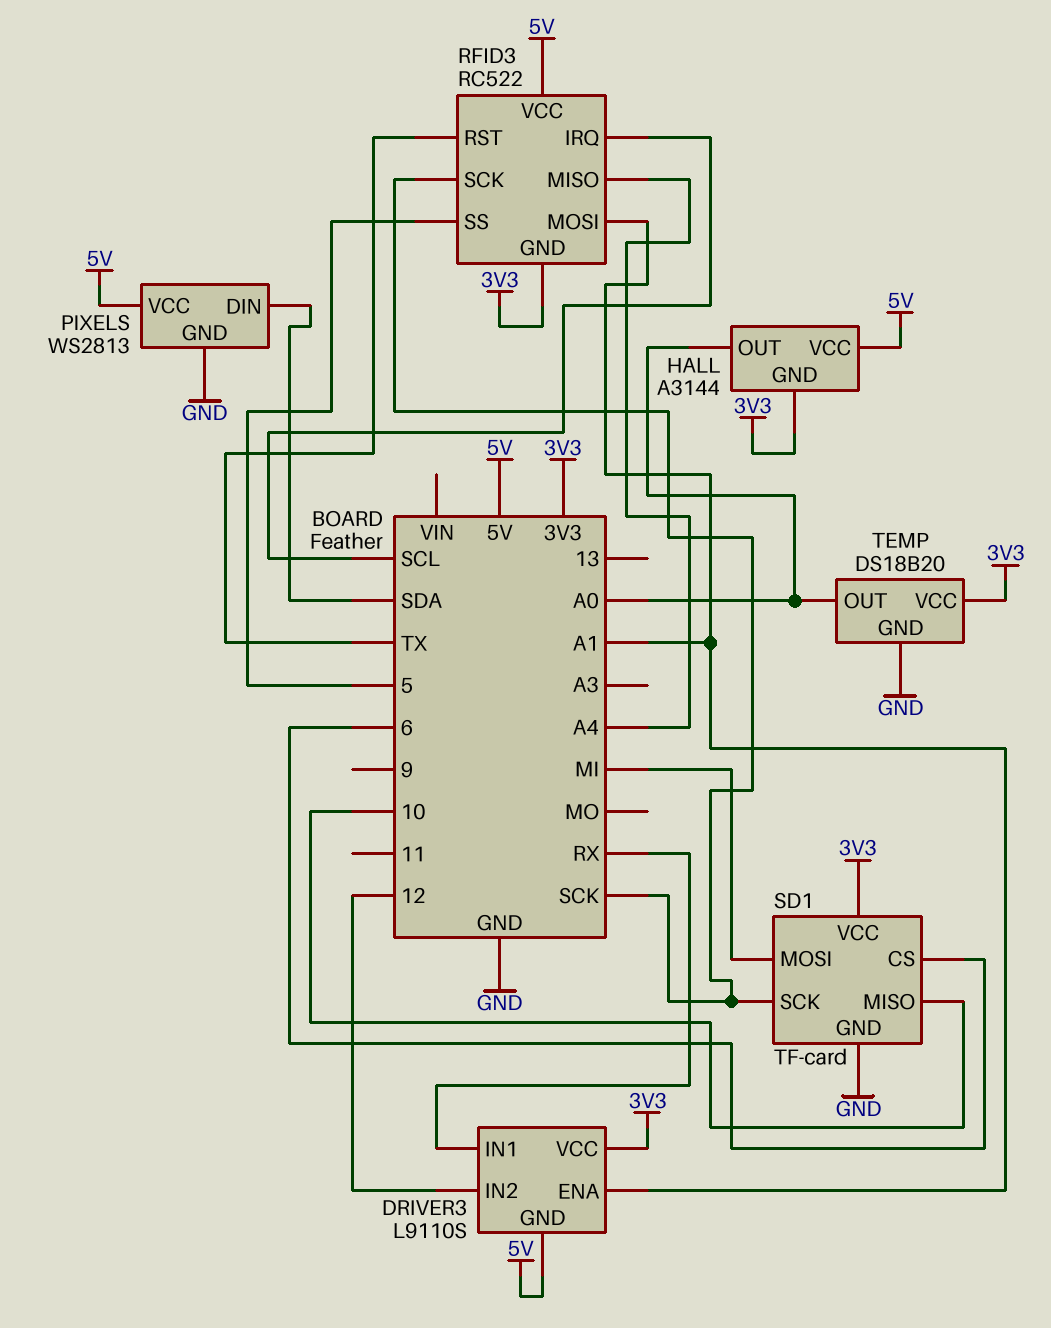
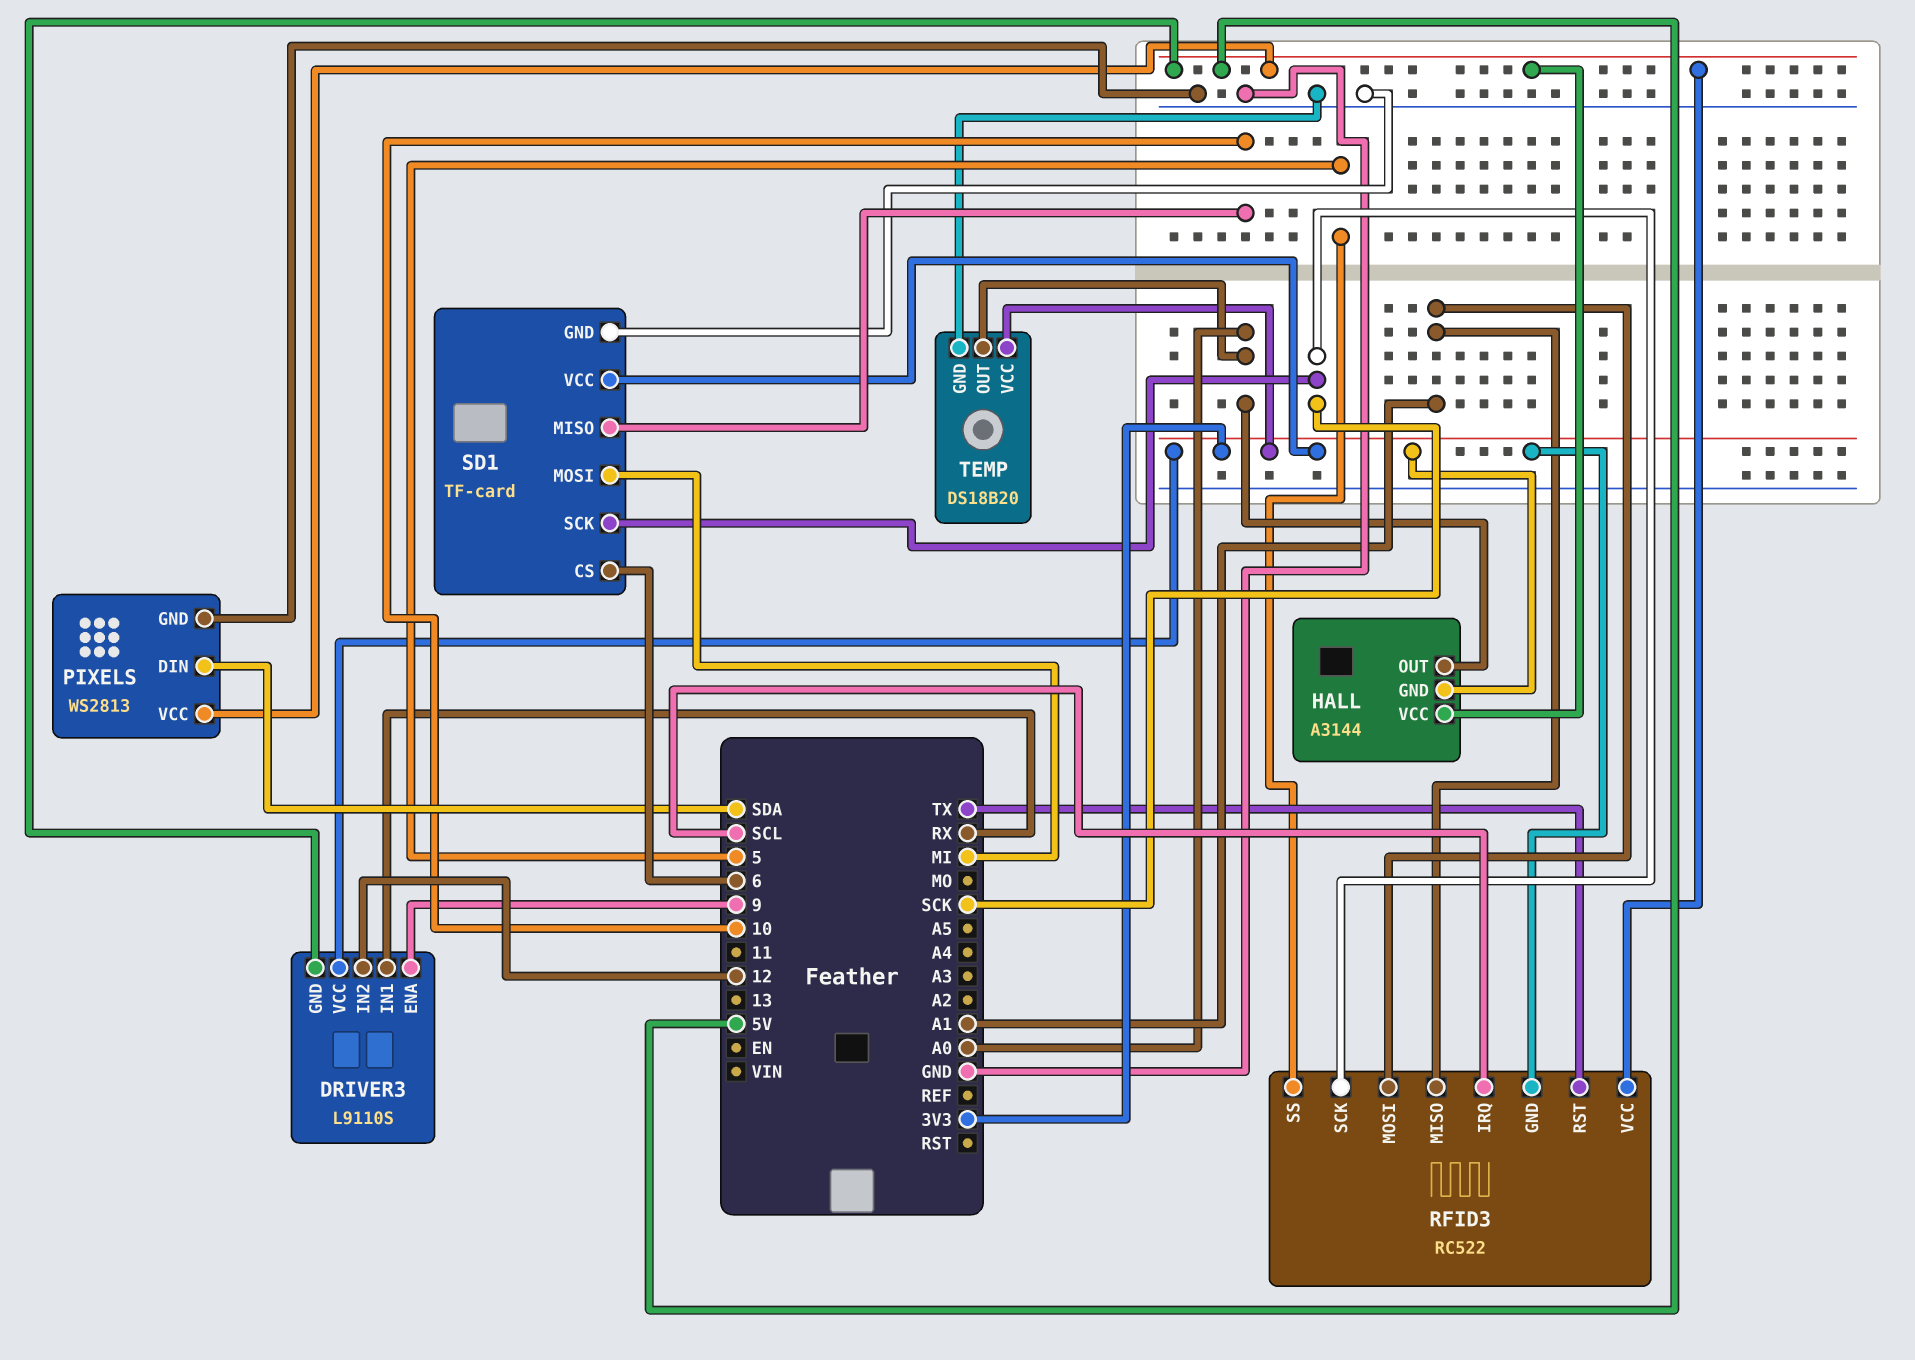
DRIVER3 pin ENA: A1 -> 9
RFID3 pin MISO: A4 -> A1

